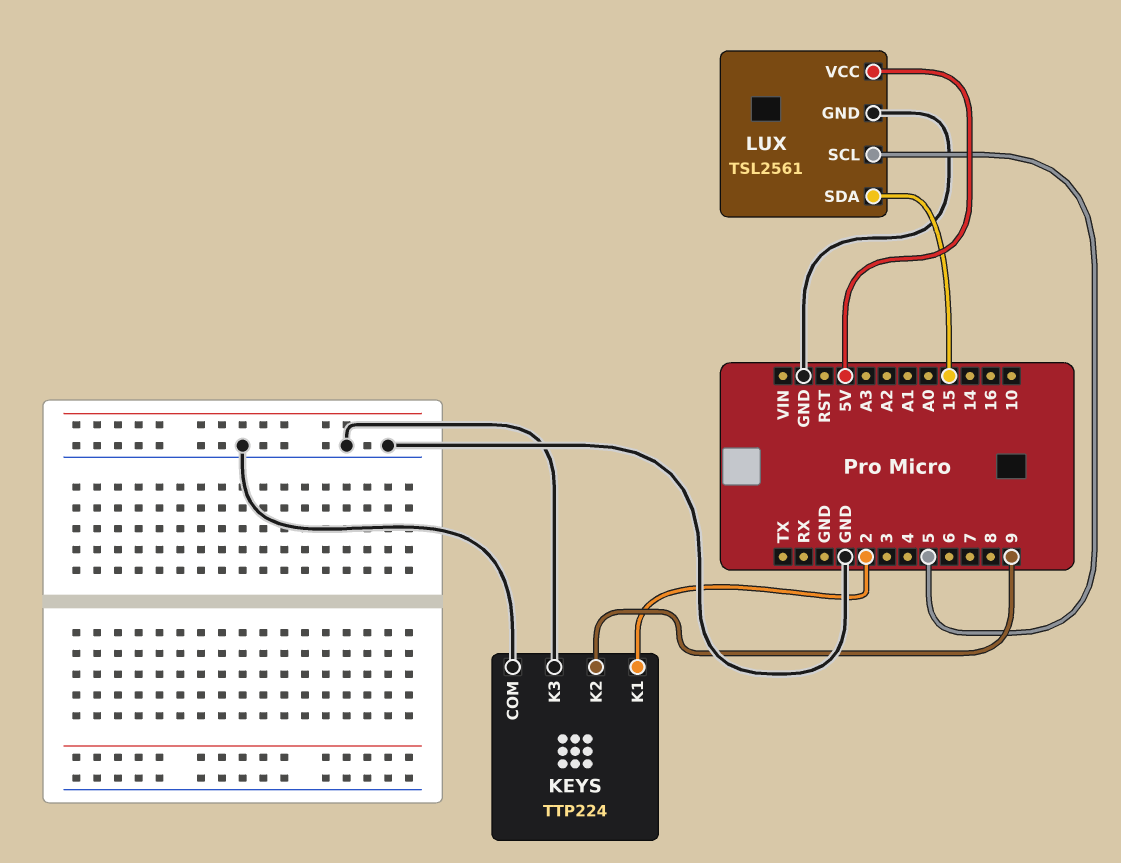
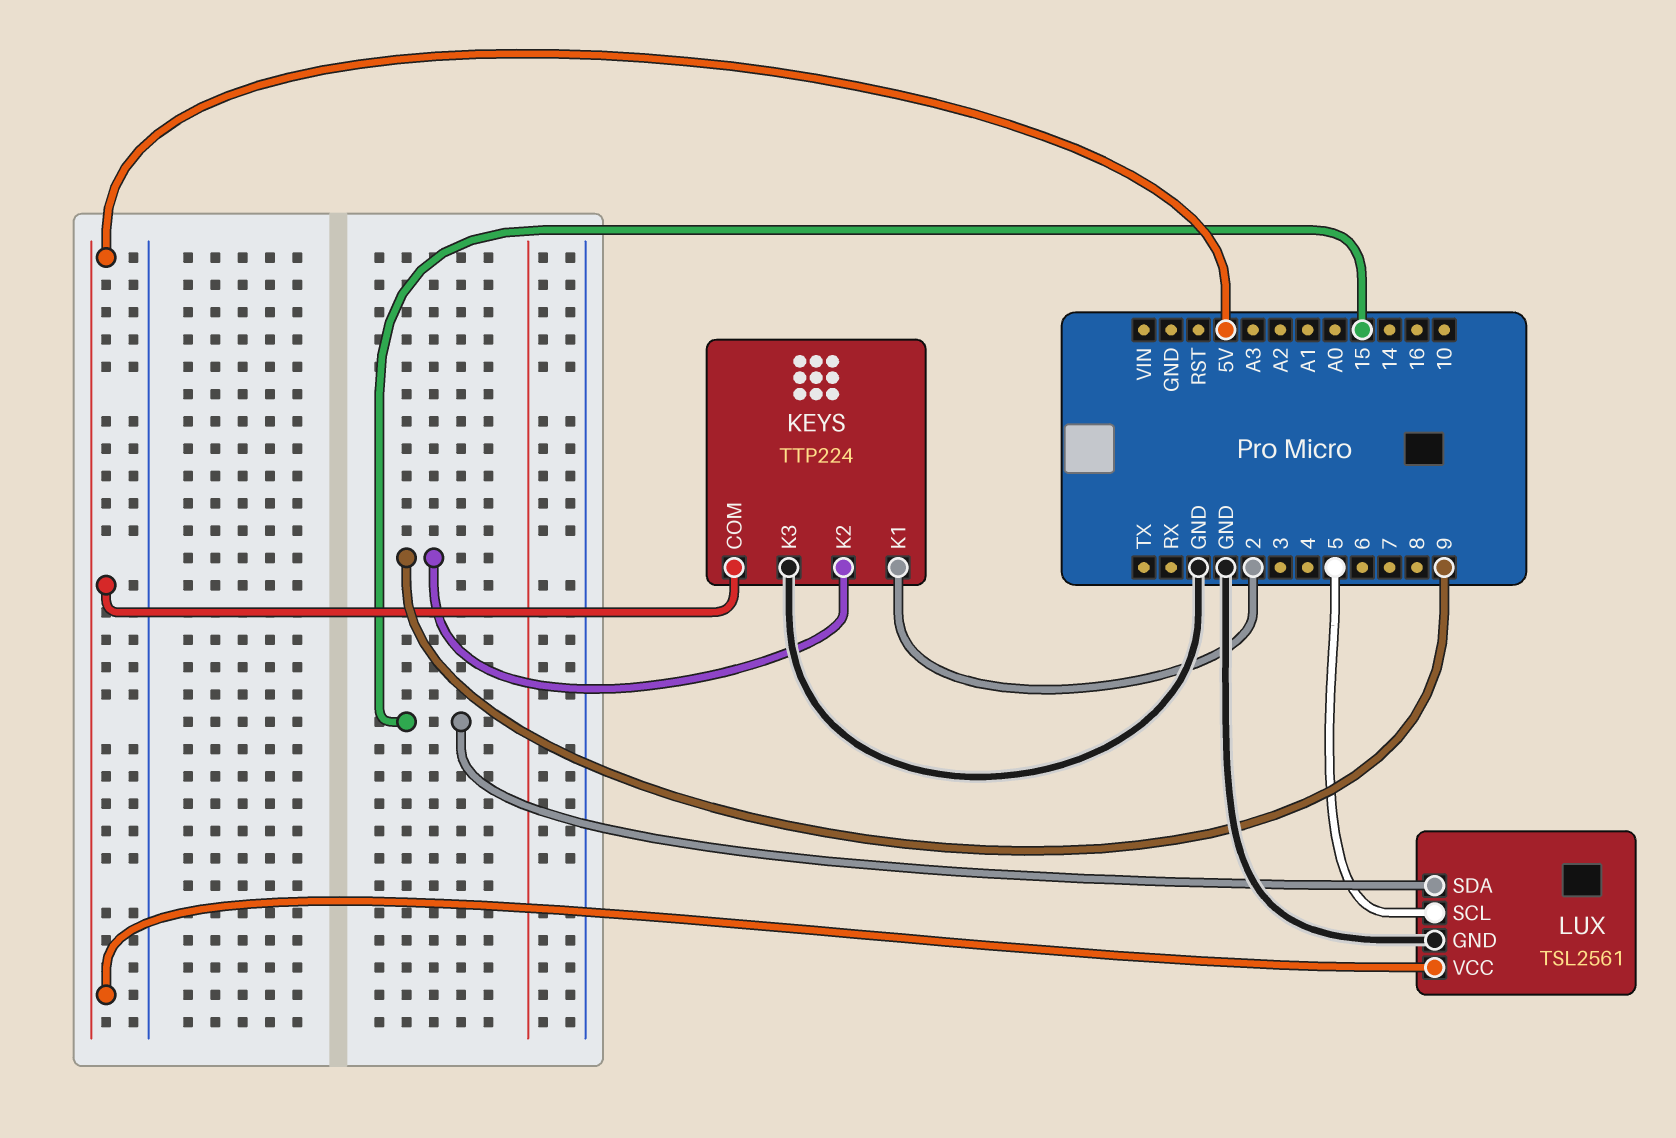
KEYS pin COM: GND -> 5V

